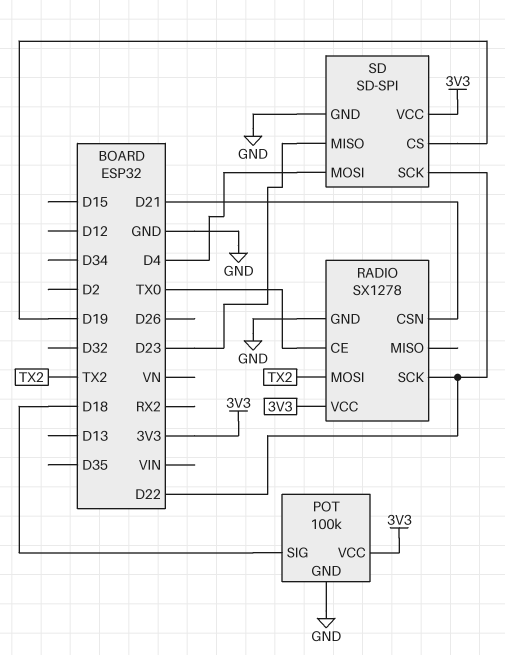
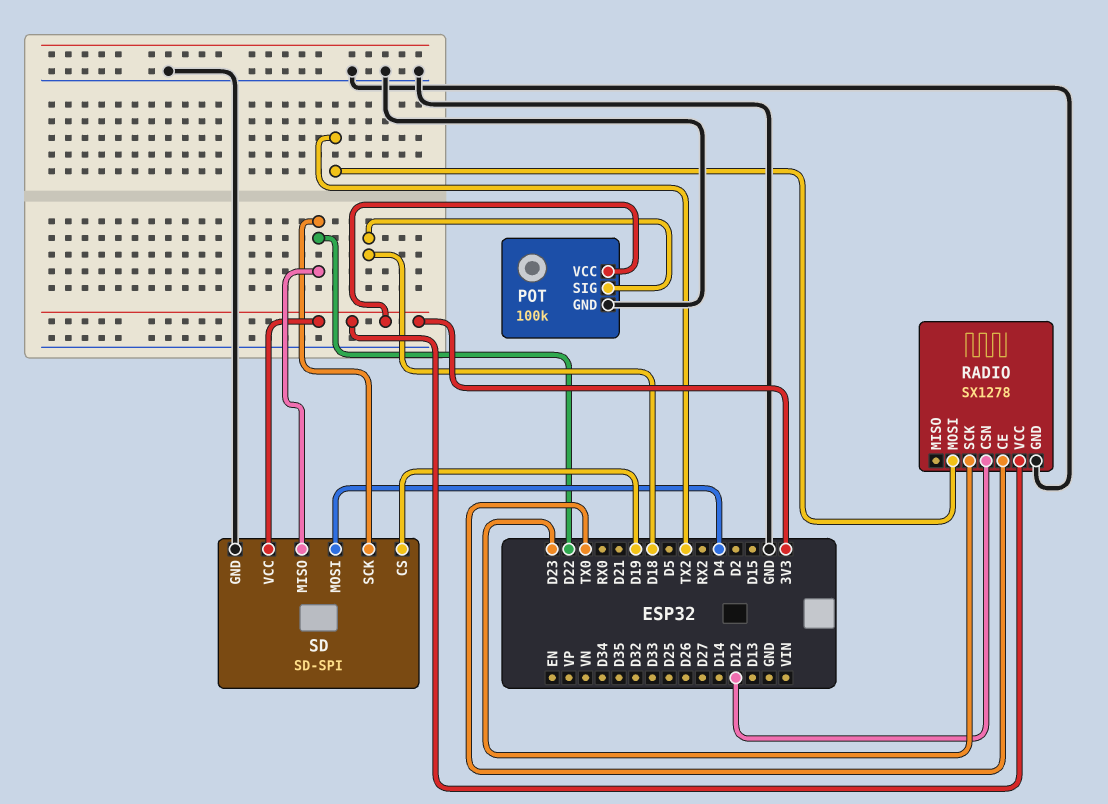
RADIO pin CSN: D21 -> D12
RADIO pin SCK: D22 -> D23
SD pin MISO: D23 -> D22

